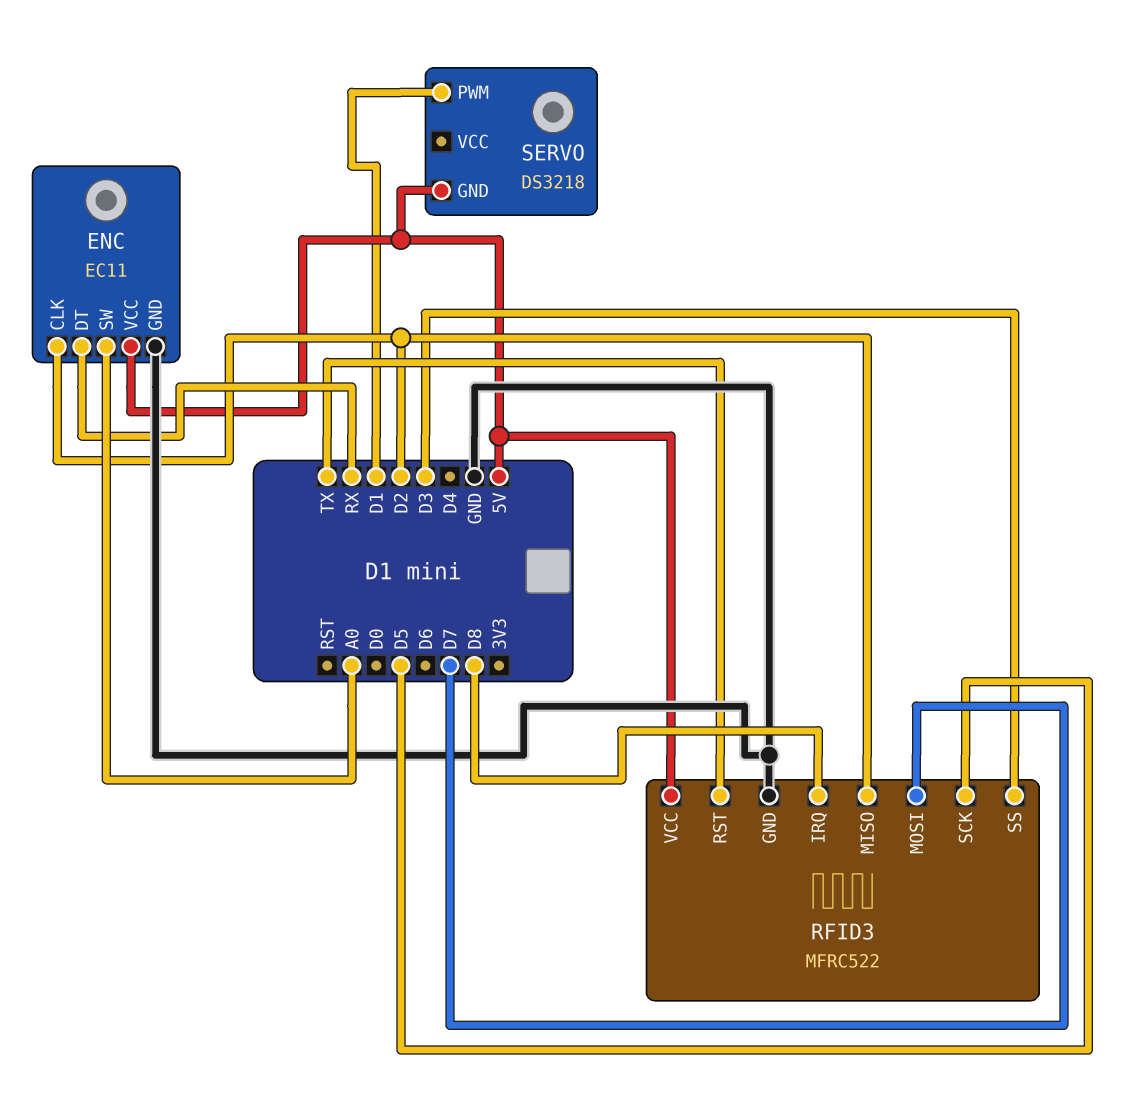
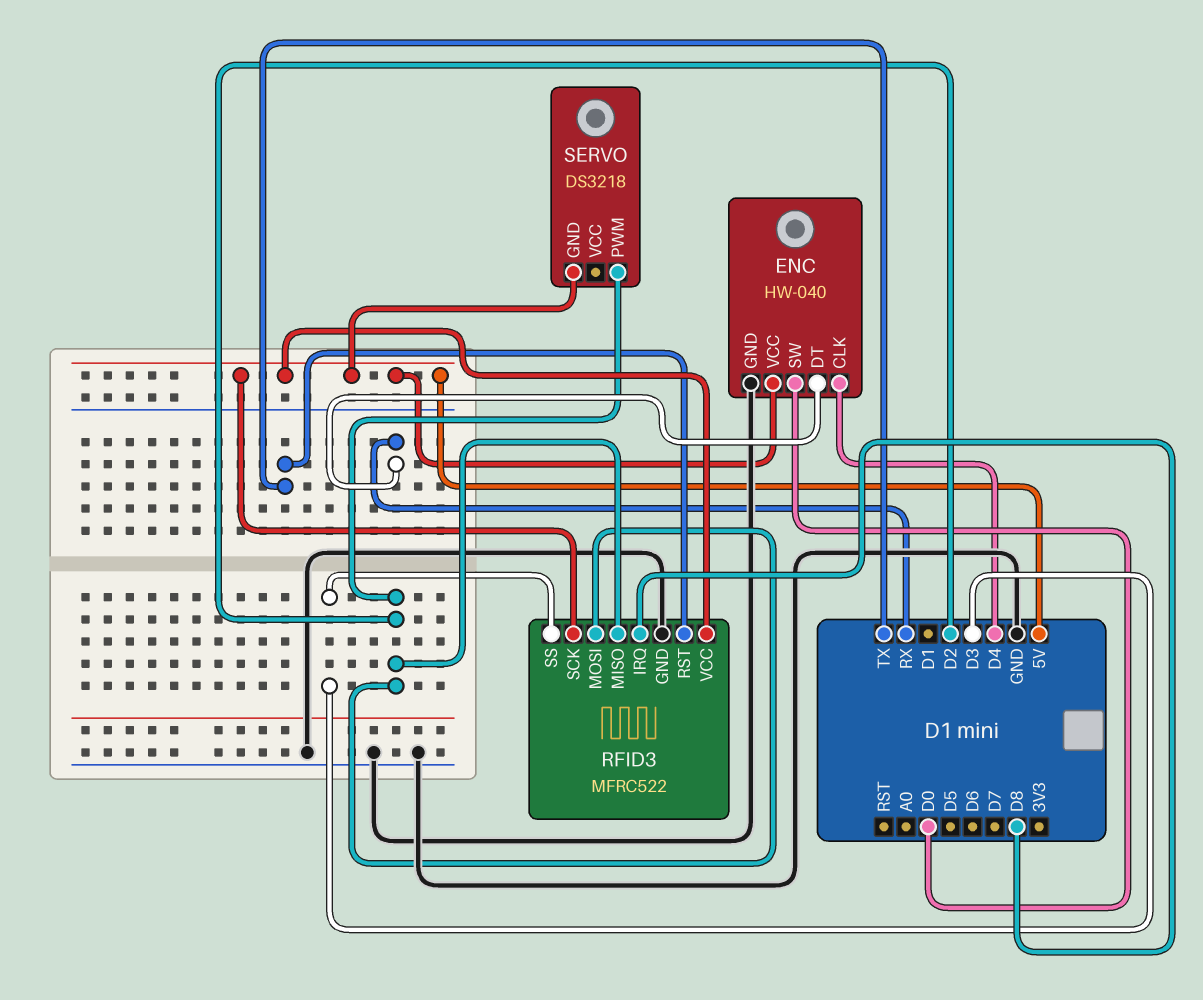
ENC: EC11 -> HW-040
ENC pin CLK: D2 -> D4
ENC pin SW: A0 -> D0
RFID3 pin MOSI: D7 -> D2
RFID3 pin SCK: D5 -> 5V
SERVO pin PWM: D1 -> D2

